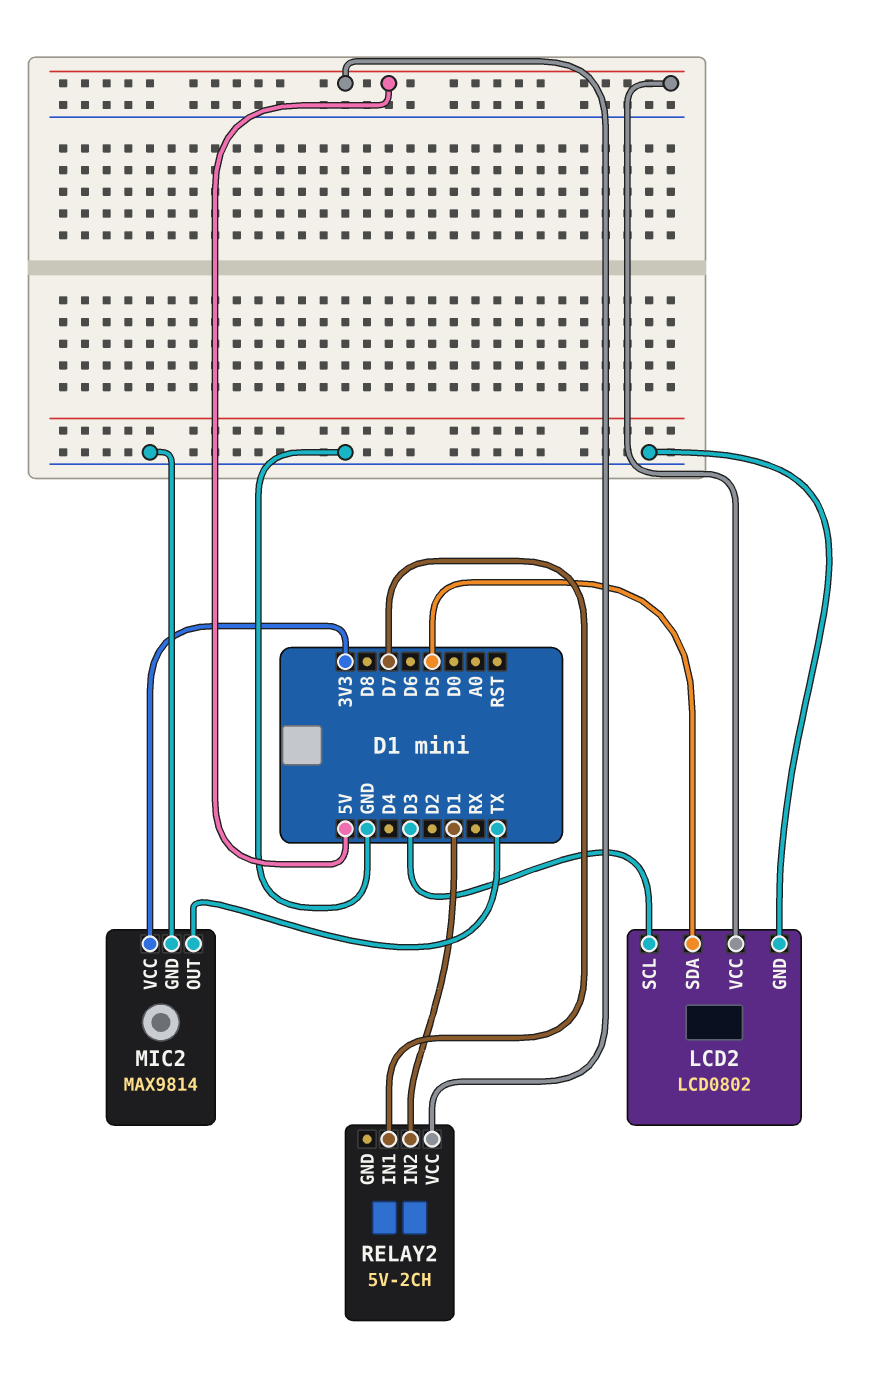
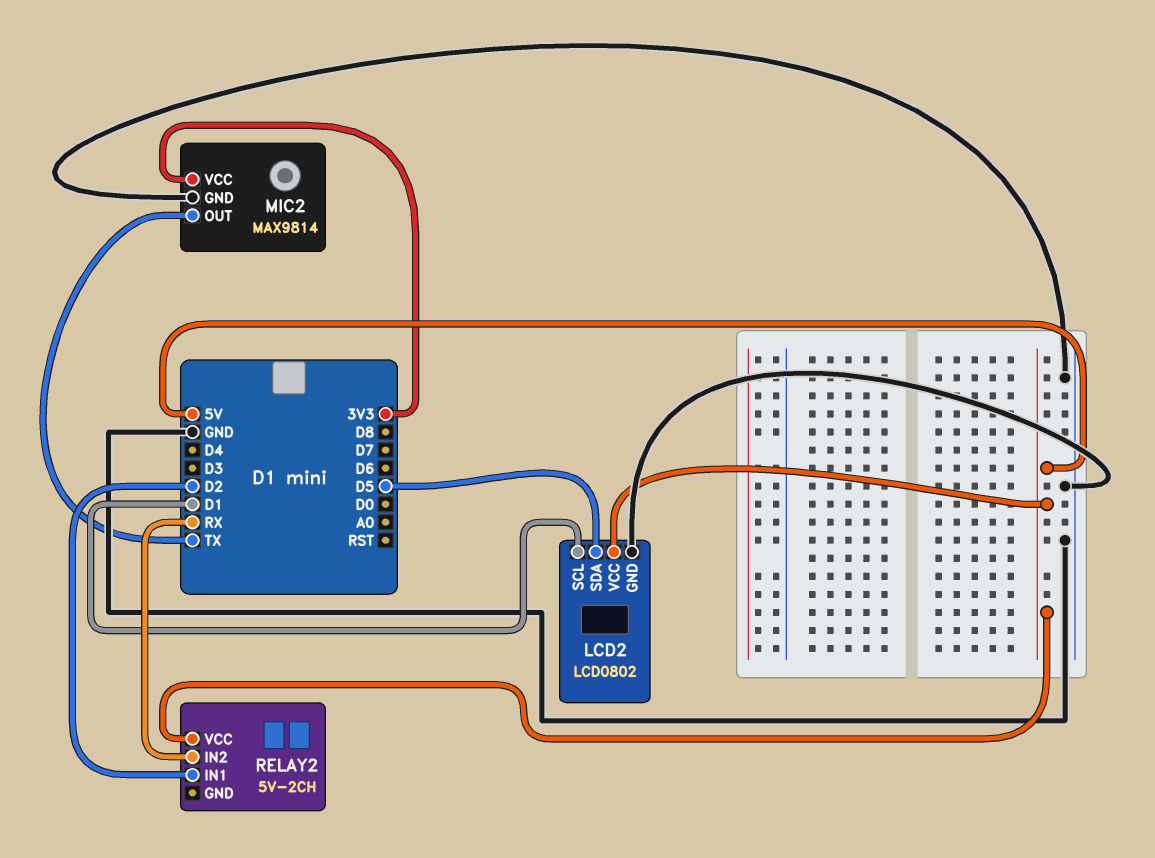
LCD2 pin SCL: D3 -> D1
RELAY2 pin IN1: D7 -> D2
RELAY2 pin IN2: D1 -> RX

